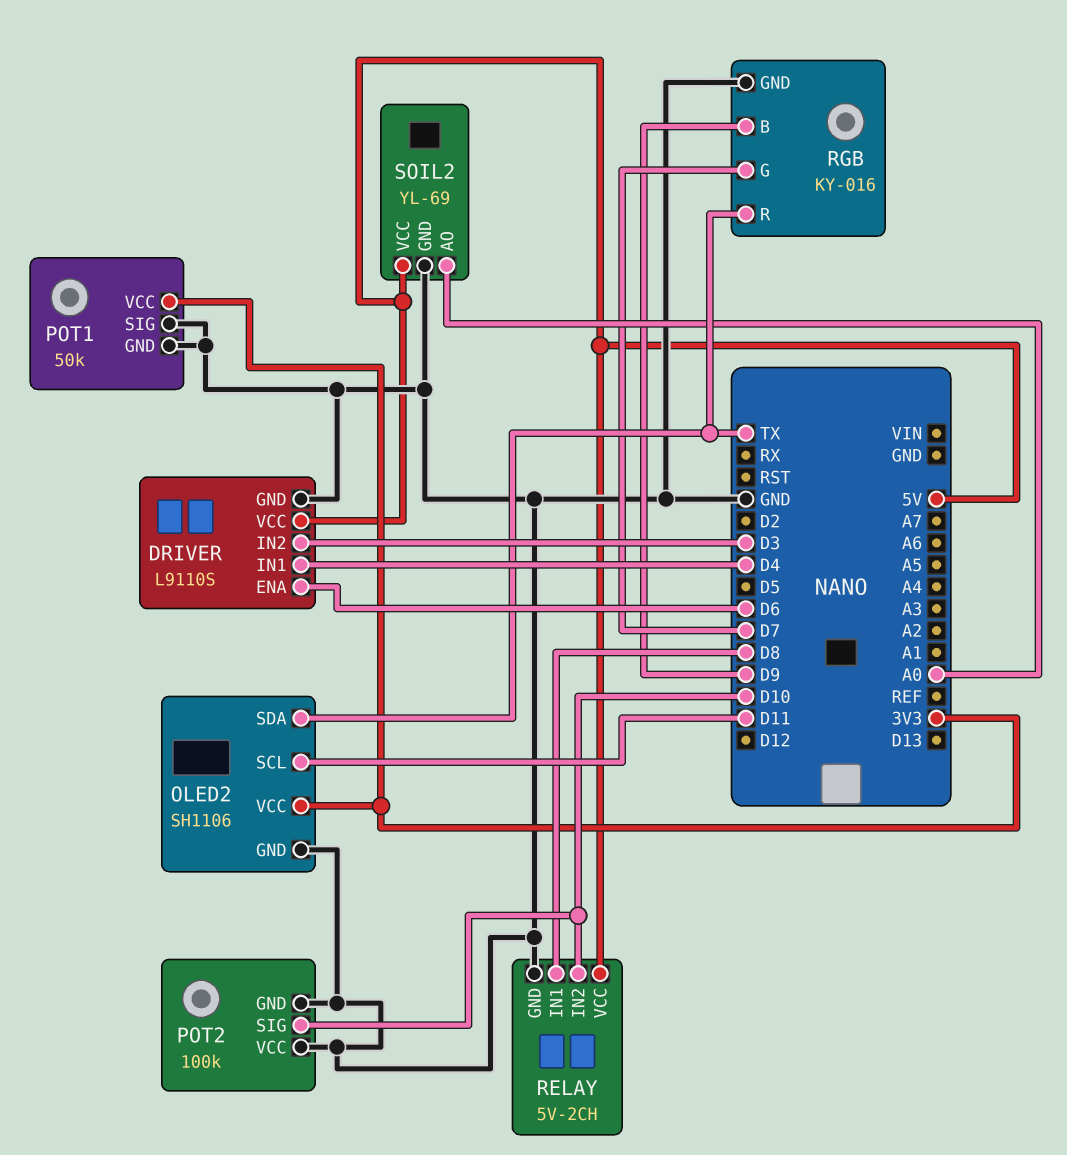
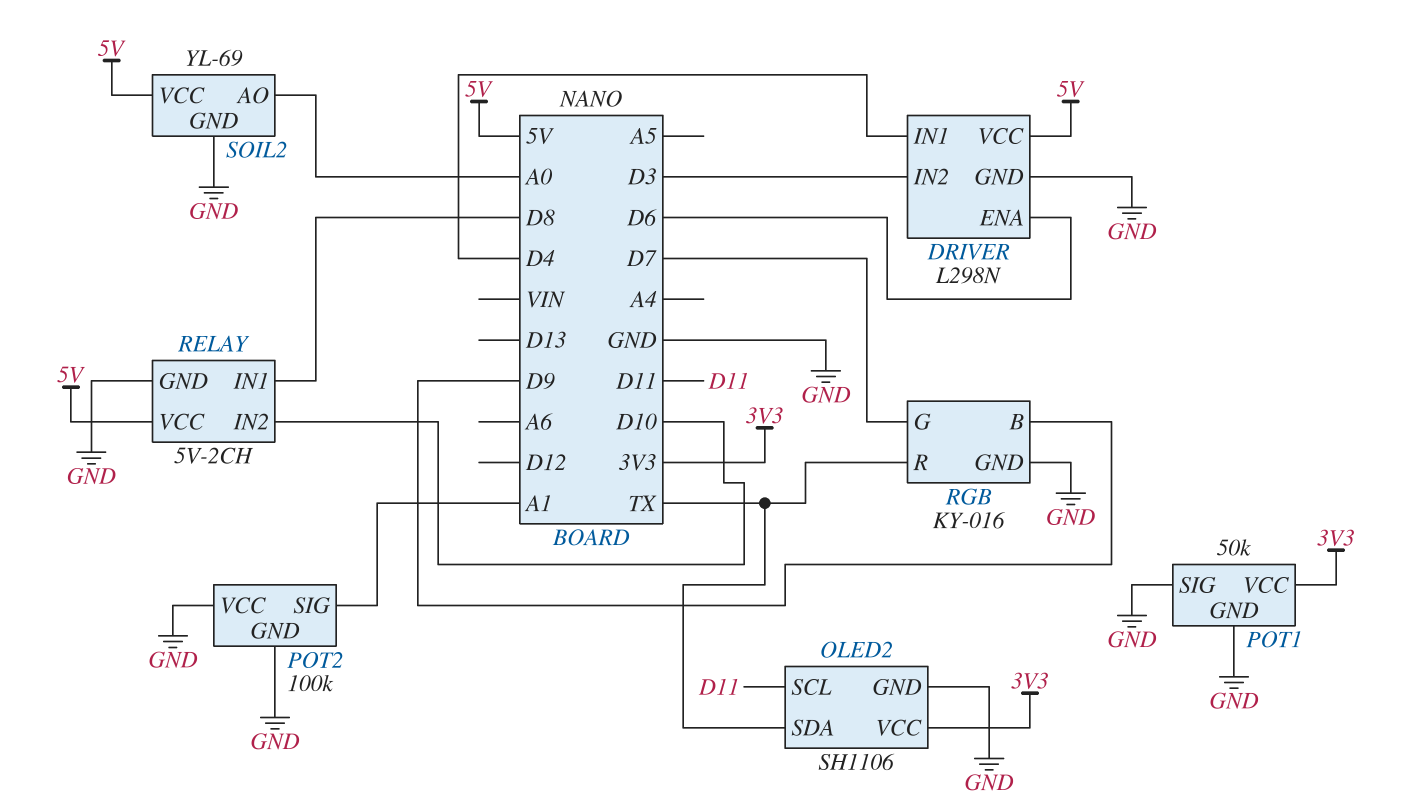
DRIVER: L9110S -> L298N
POT2 pin SIG: D10 -> A1

